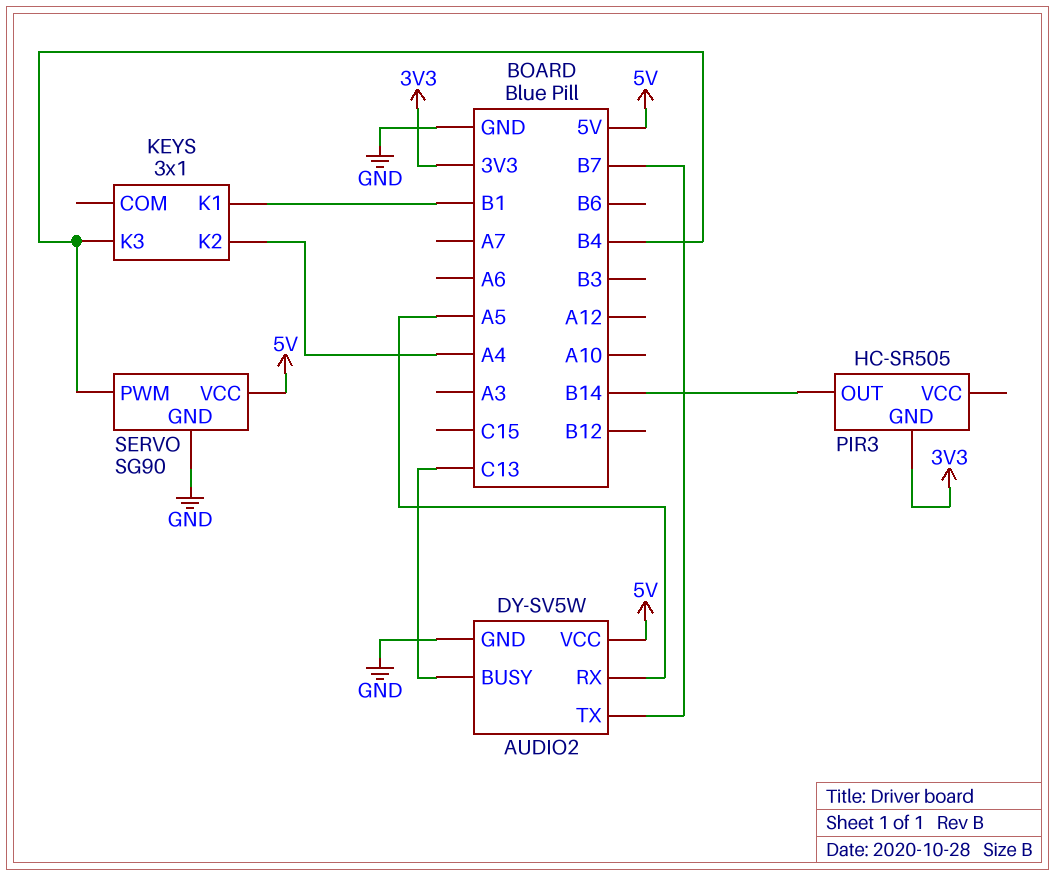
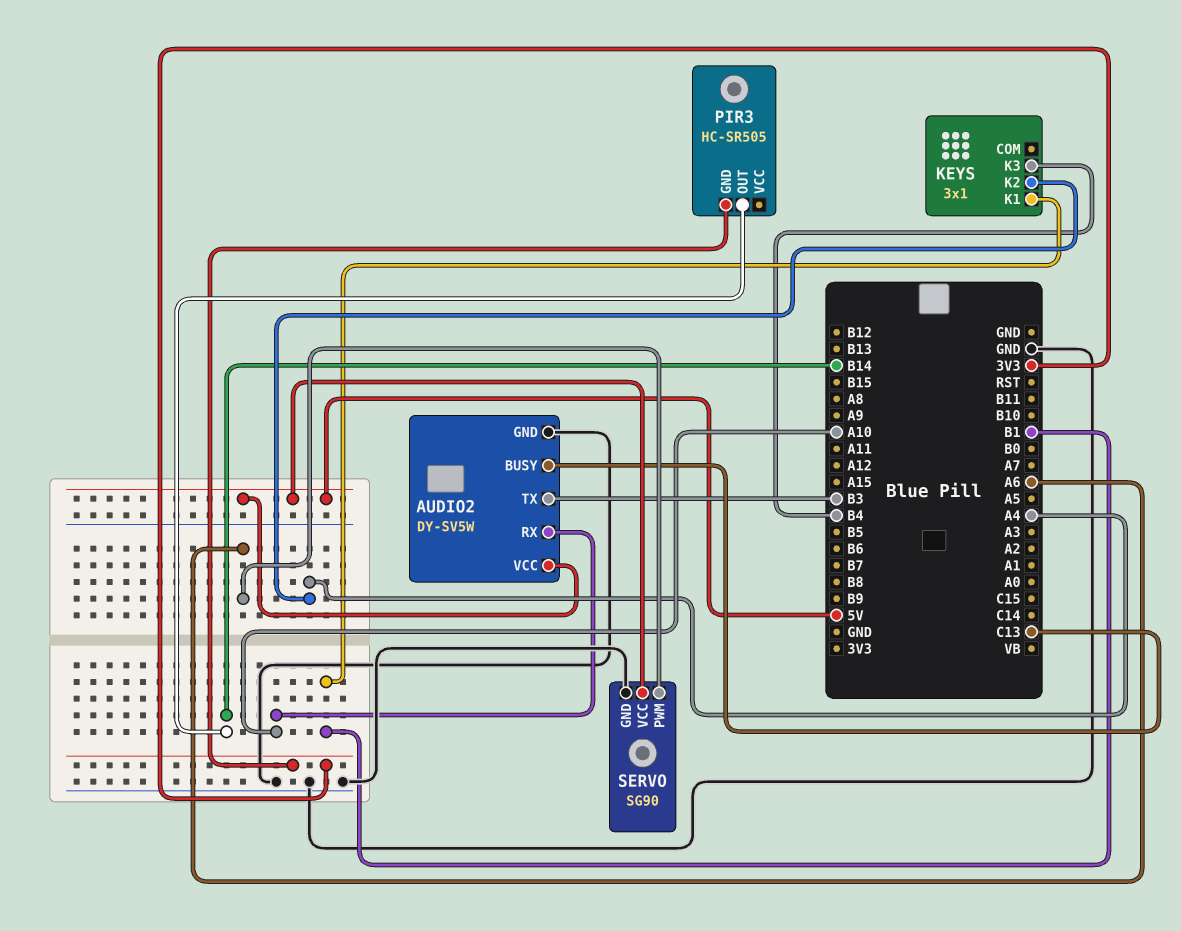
AUDIO2 pin RX: A5 -> A10
AUDIO2 pin TX: B7 -> B3
SERVO pin PWM: B4 -> A6

